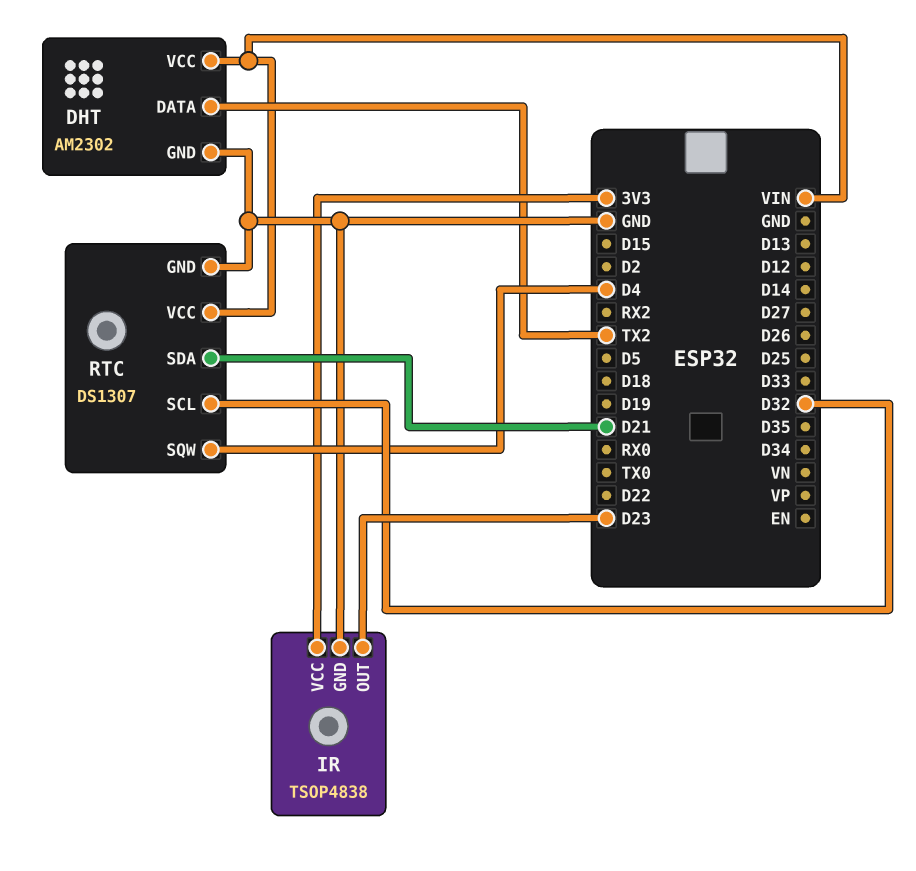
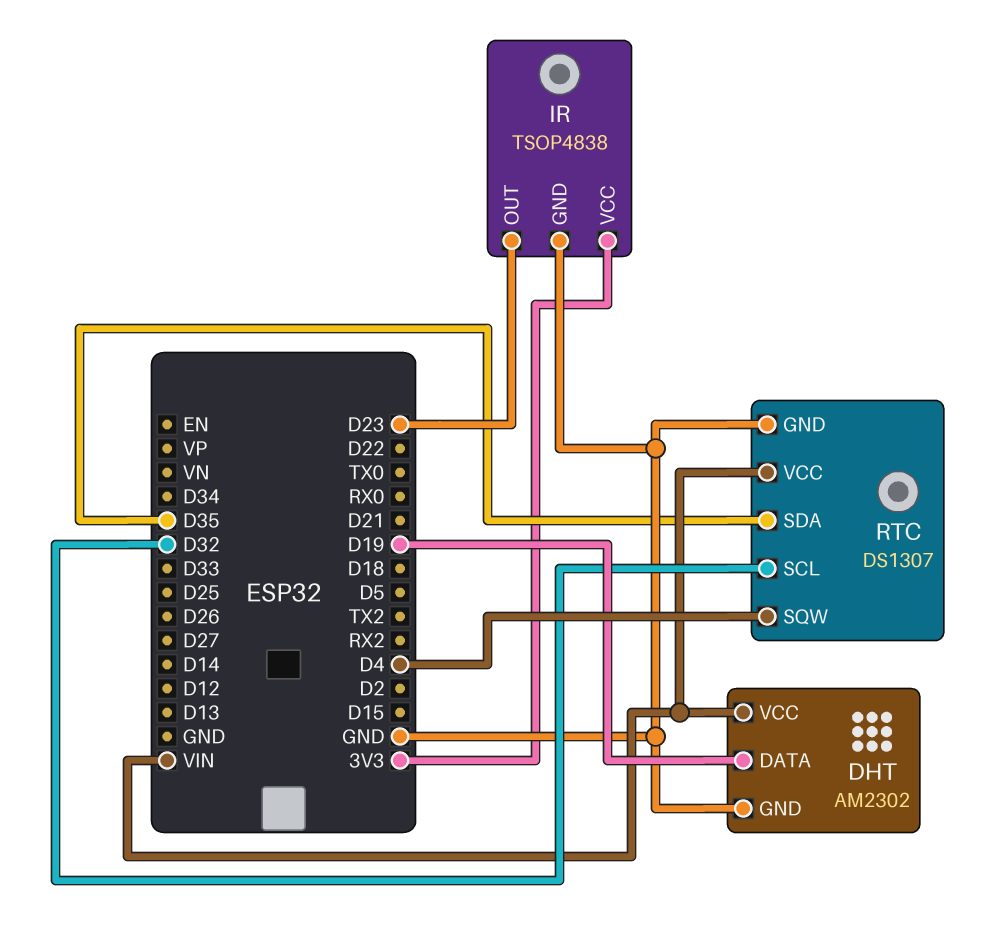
DHT pin DATA: TX2 -> D19
RTC pin SDA: D21 -> D35

